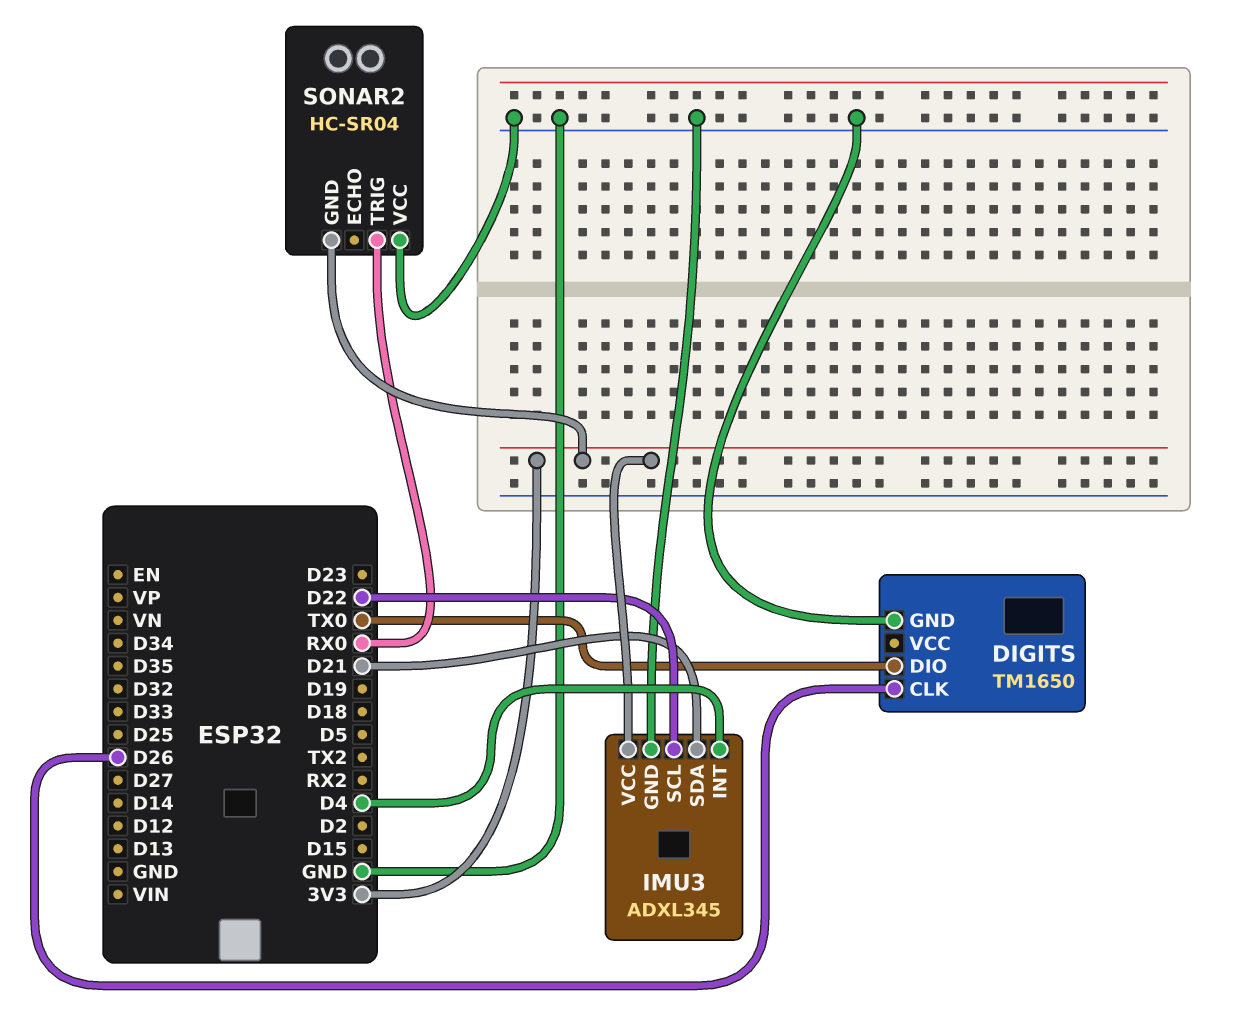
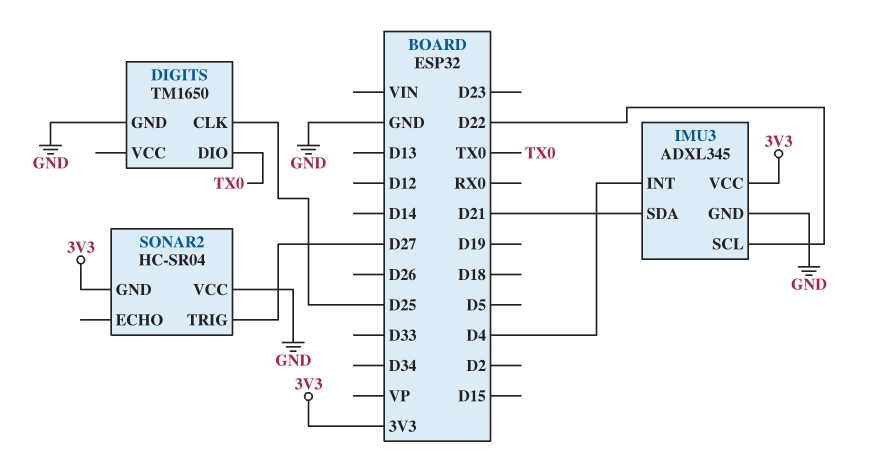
DIGITS pin CLK: D26 -> D25
SONAR2 pin TRIG: RX0 -> D27

